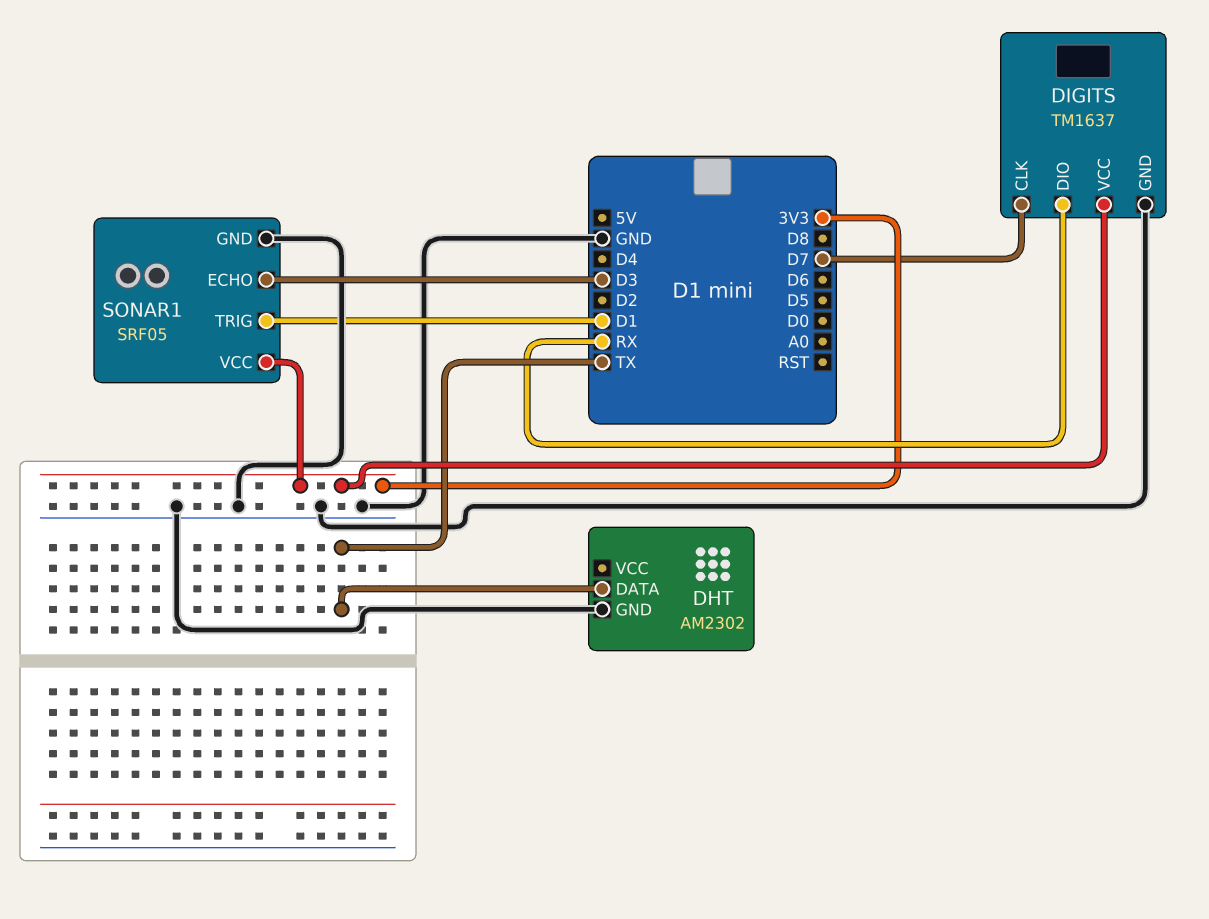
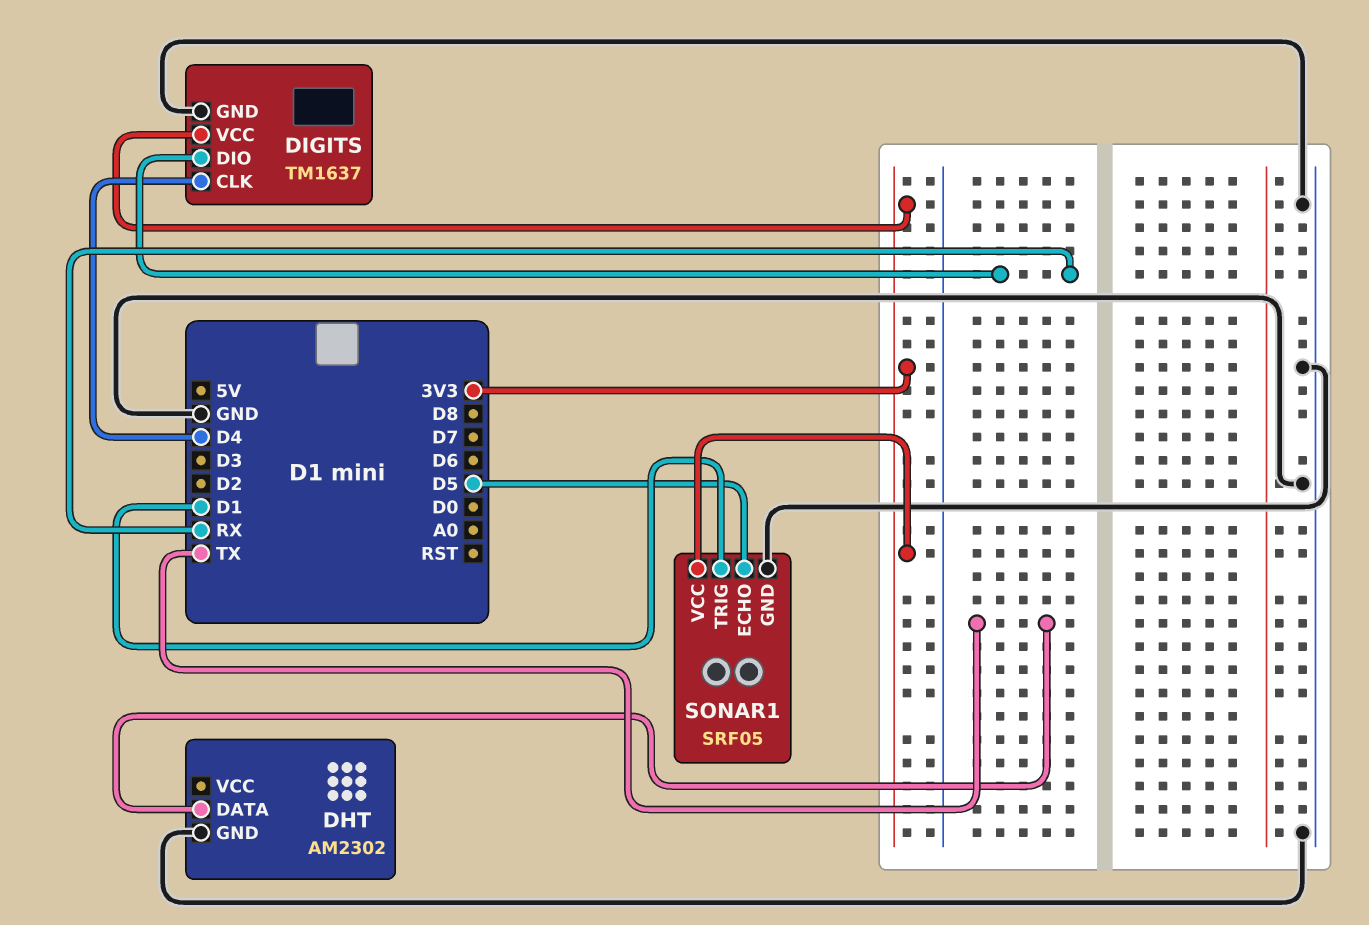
DIGITS pin CLK: D7 -> D4
SONAR1 pin ECHO: D3 -> D5

